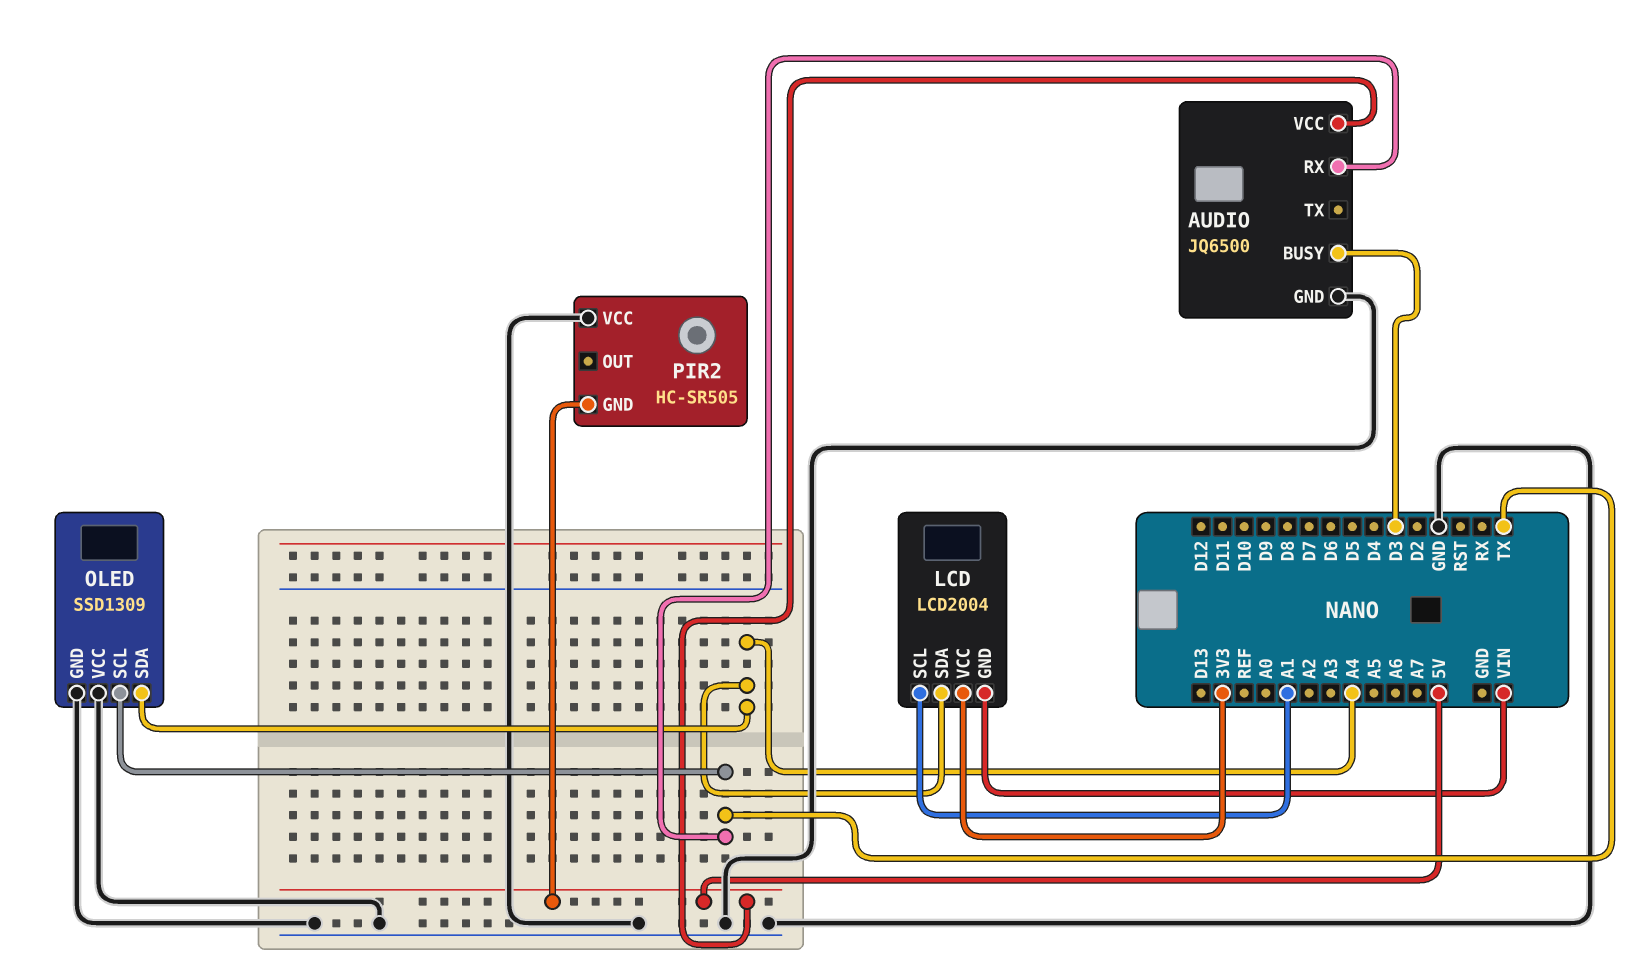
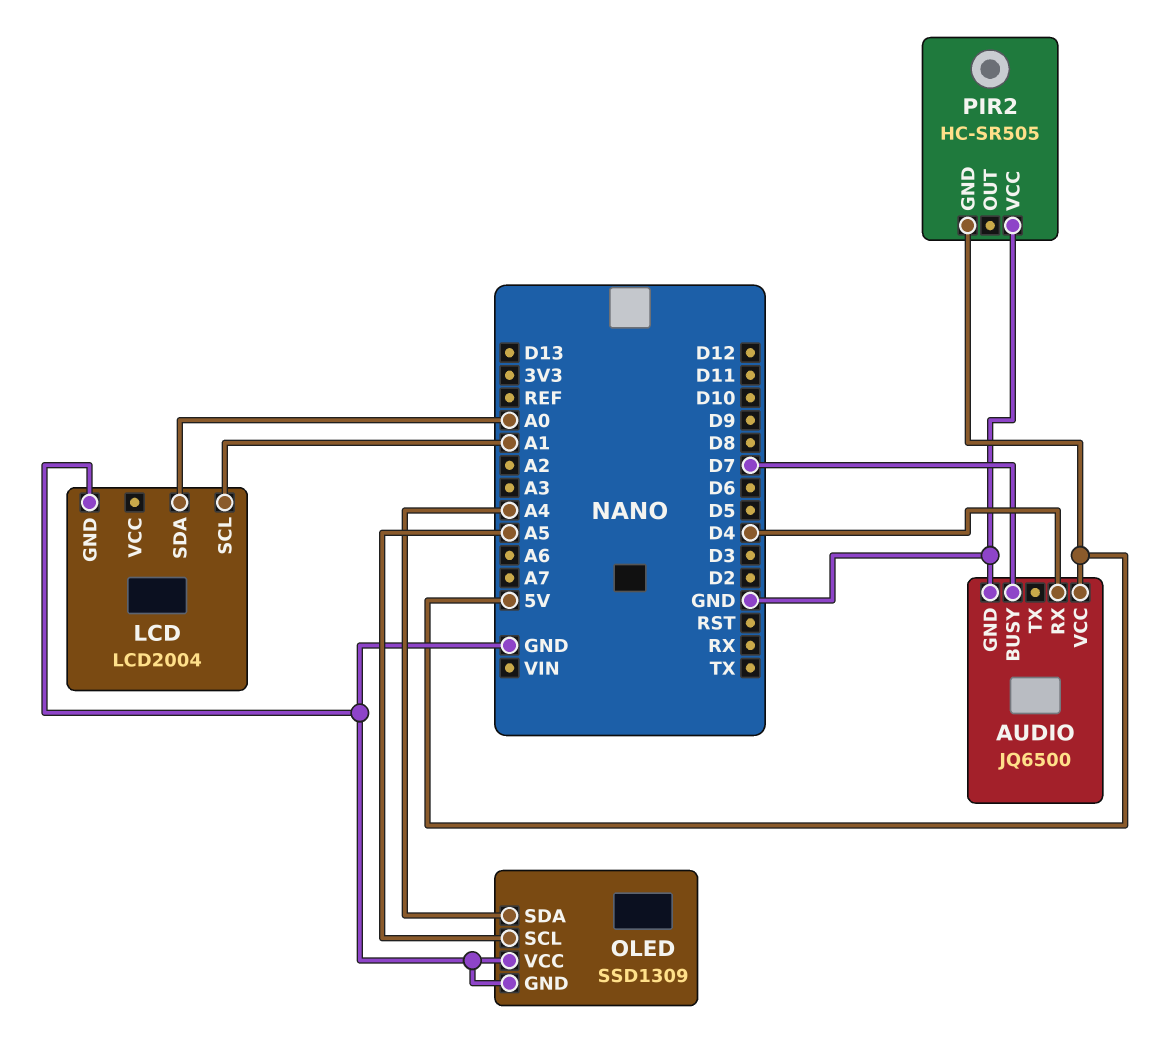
AUDIO pin BUSY: D3 -> D7
AUDIO pin RX: TX -> D4
LCD pin GND: VIN -> GND
LCD pin SDA: A4 -> A0
LCD pin VCC: 3V3 -> none
OLED pin SCL: TX -> A5

